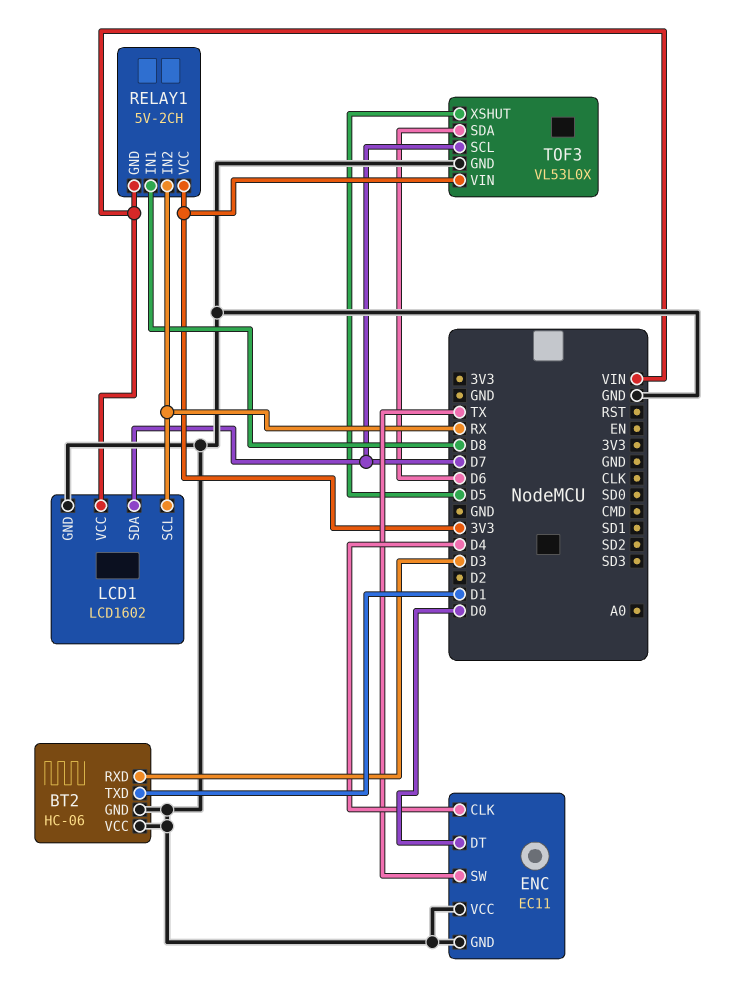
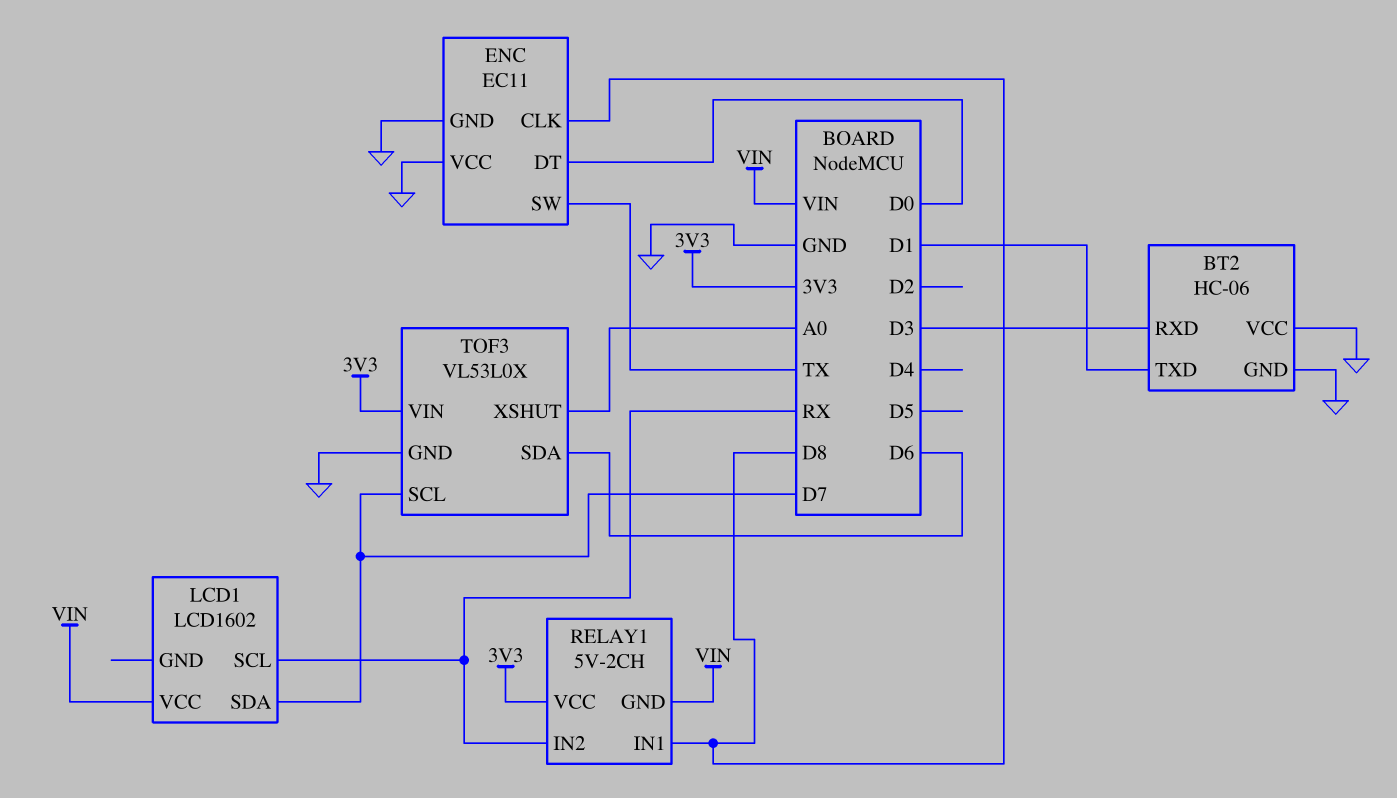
ENC pin CLK: D4 -> D8
LCD1 pin GND: GND -> none
TOF3 pin XSHUT: D5 -> A0

